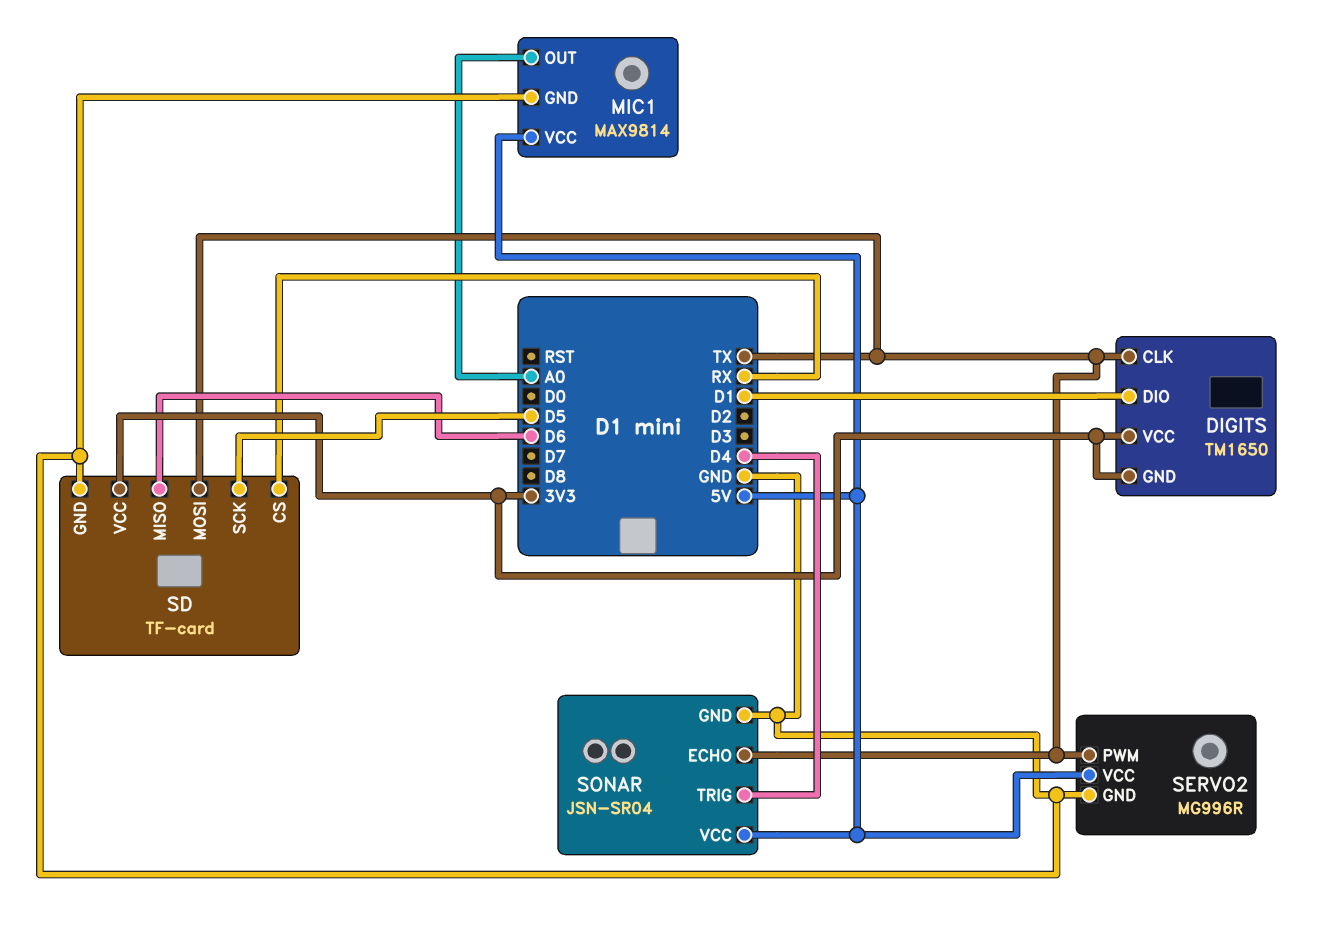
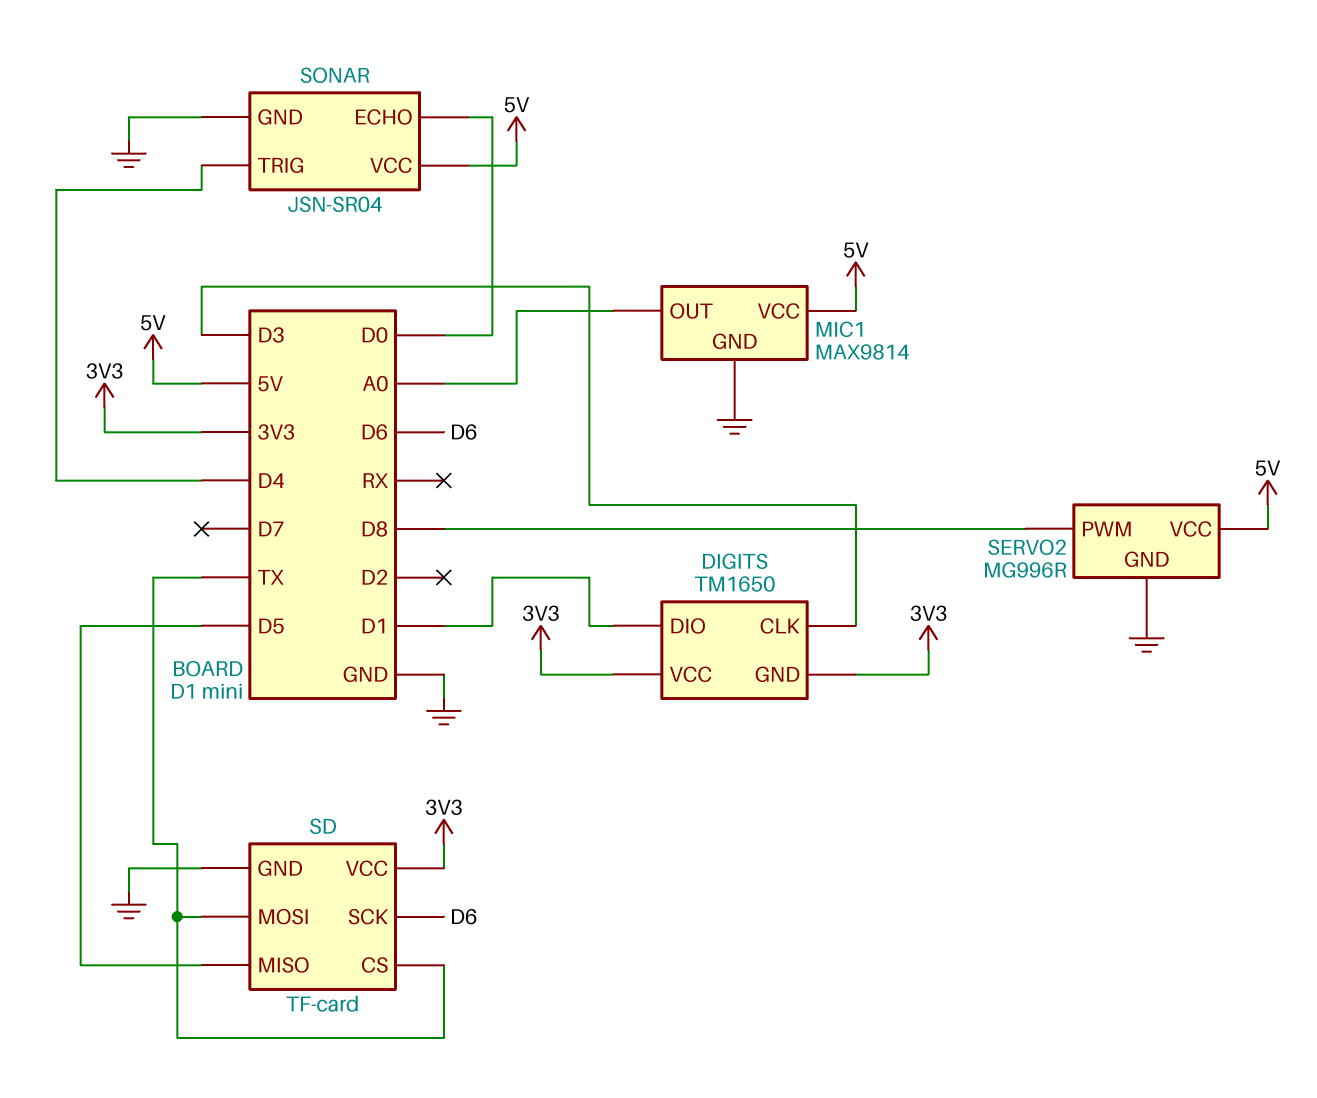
DIGITS pin CLK: TX -> D3
SD pin CS: RX -> TX
SD pin MISO: D6 -> D5
SD pin SCK: D5 -> D6
SERVO2 pin PWM: TX -> D8
SONAR pin ECHO: TX -> D0

